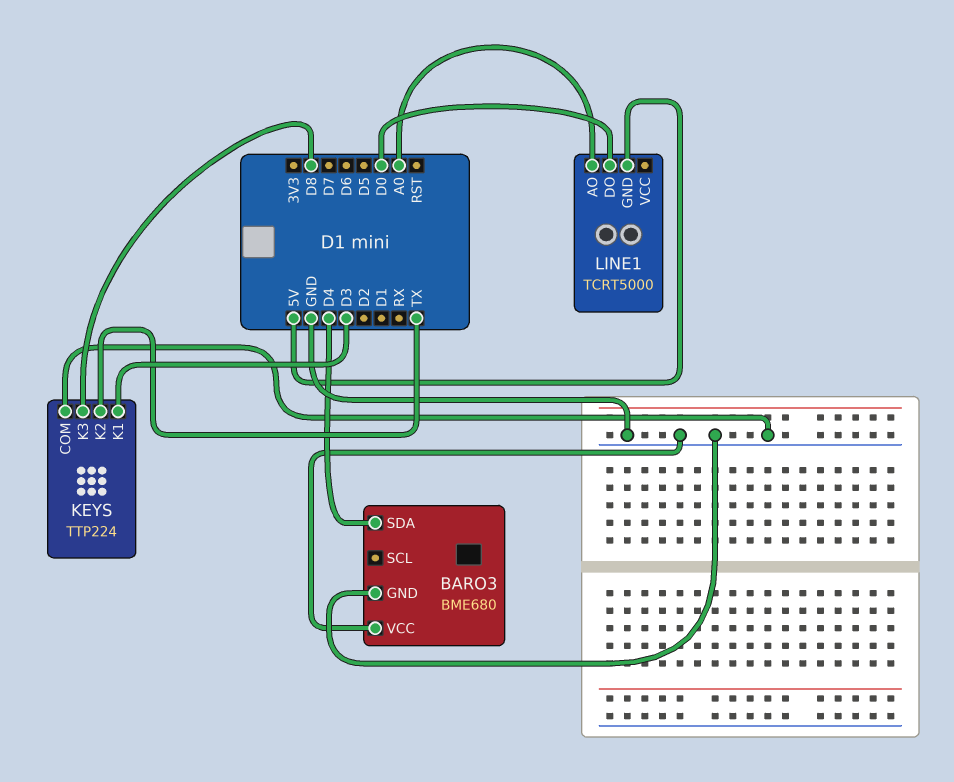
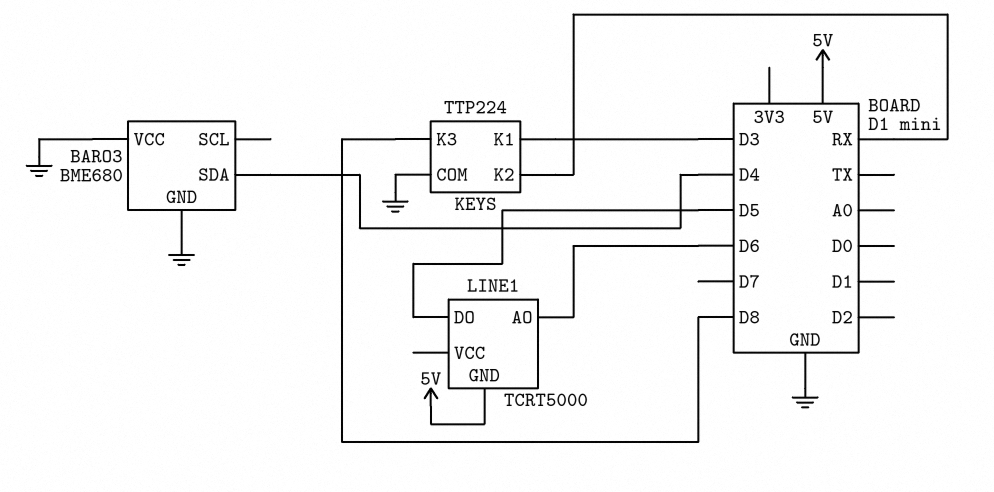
KEYS pin K2: TX -> RX
LINE1 pin AO: A0 -> D6
LINE1 pin DO: D0 -> D5

